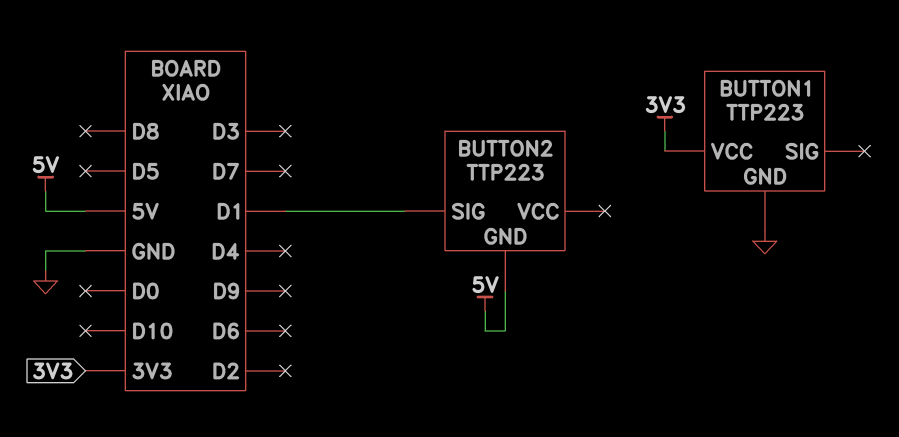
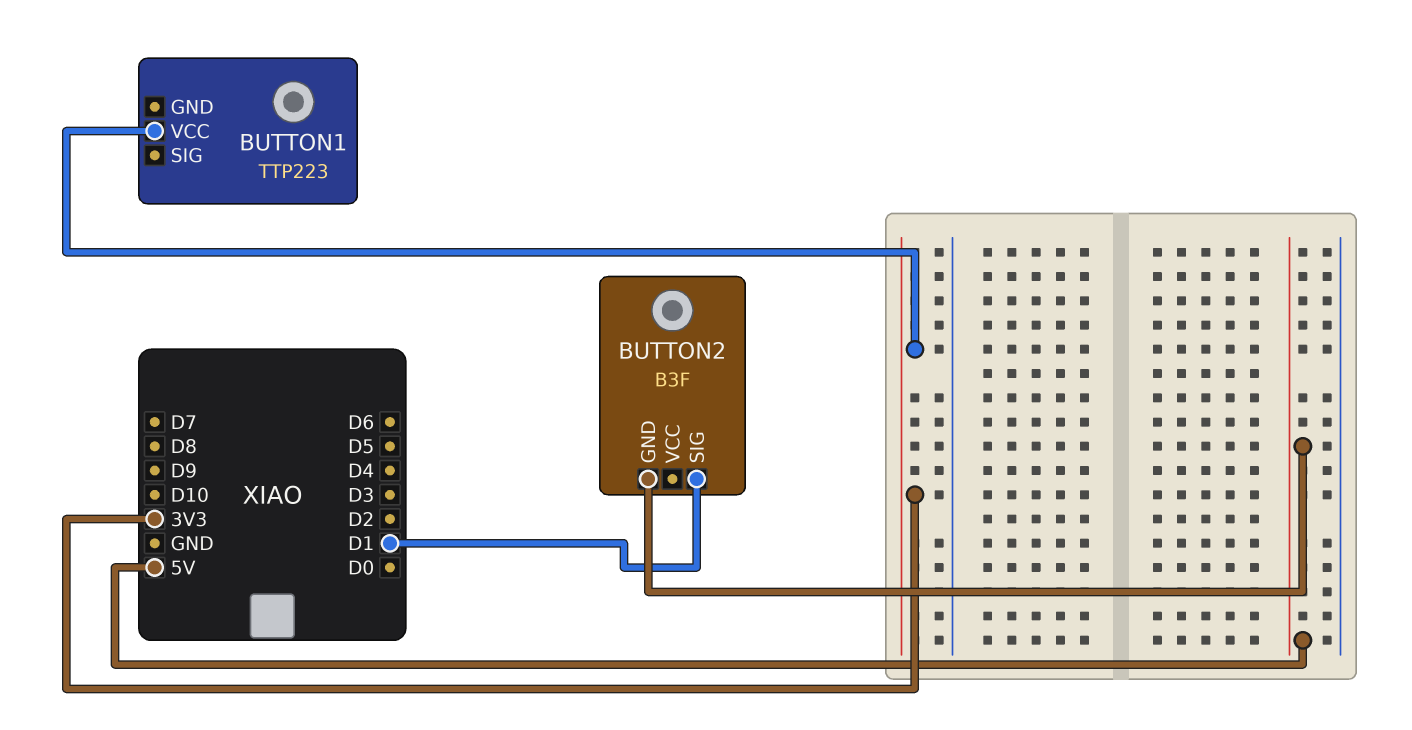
BUTTON1 pin GND: GND -> none
BUTTON2: TTP223 -> B3F

